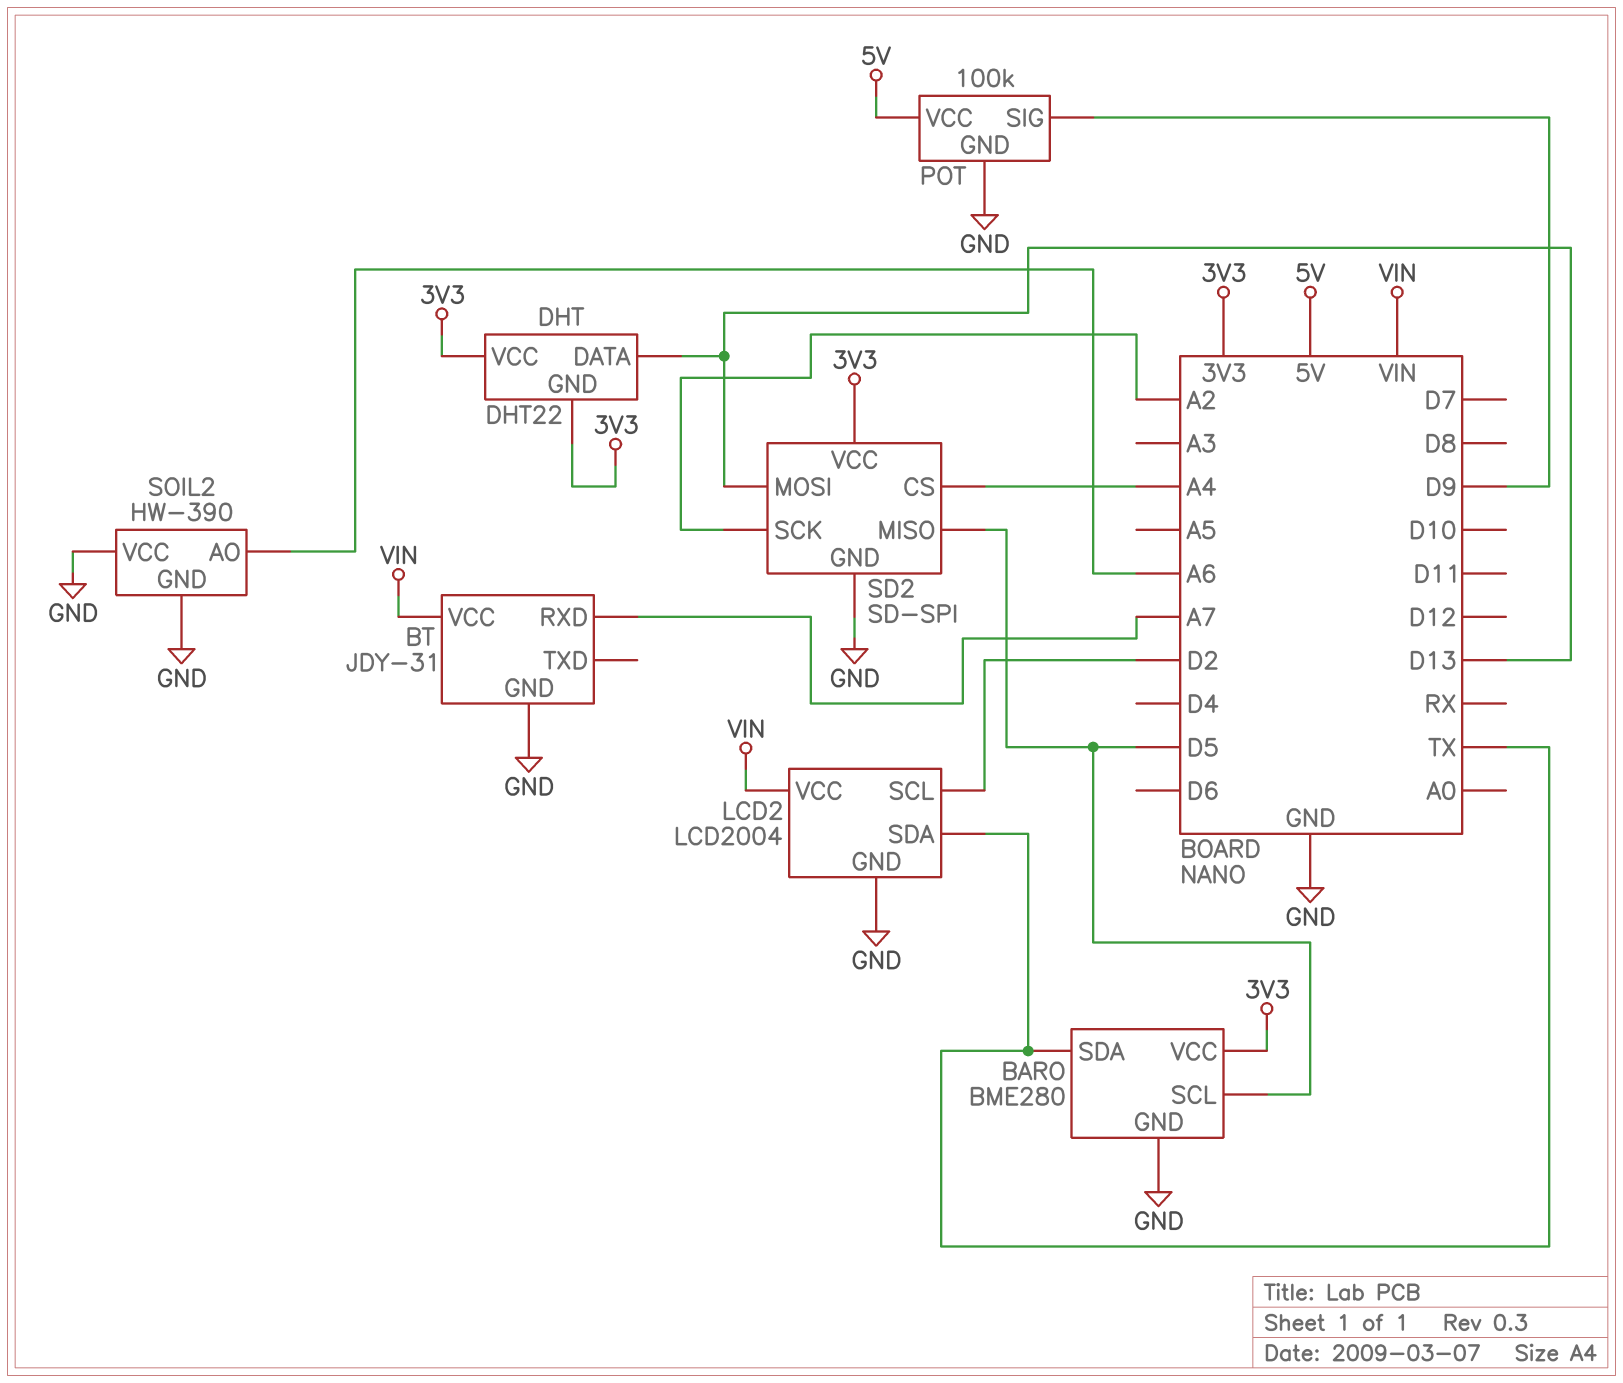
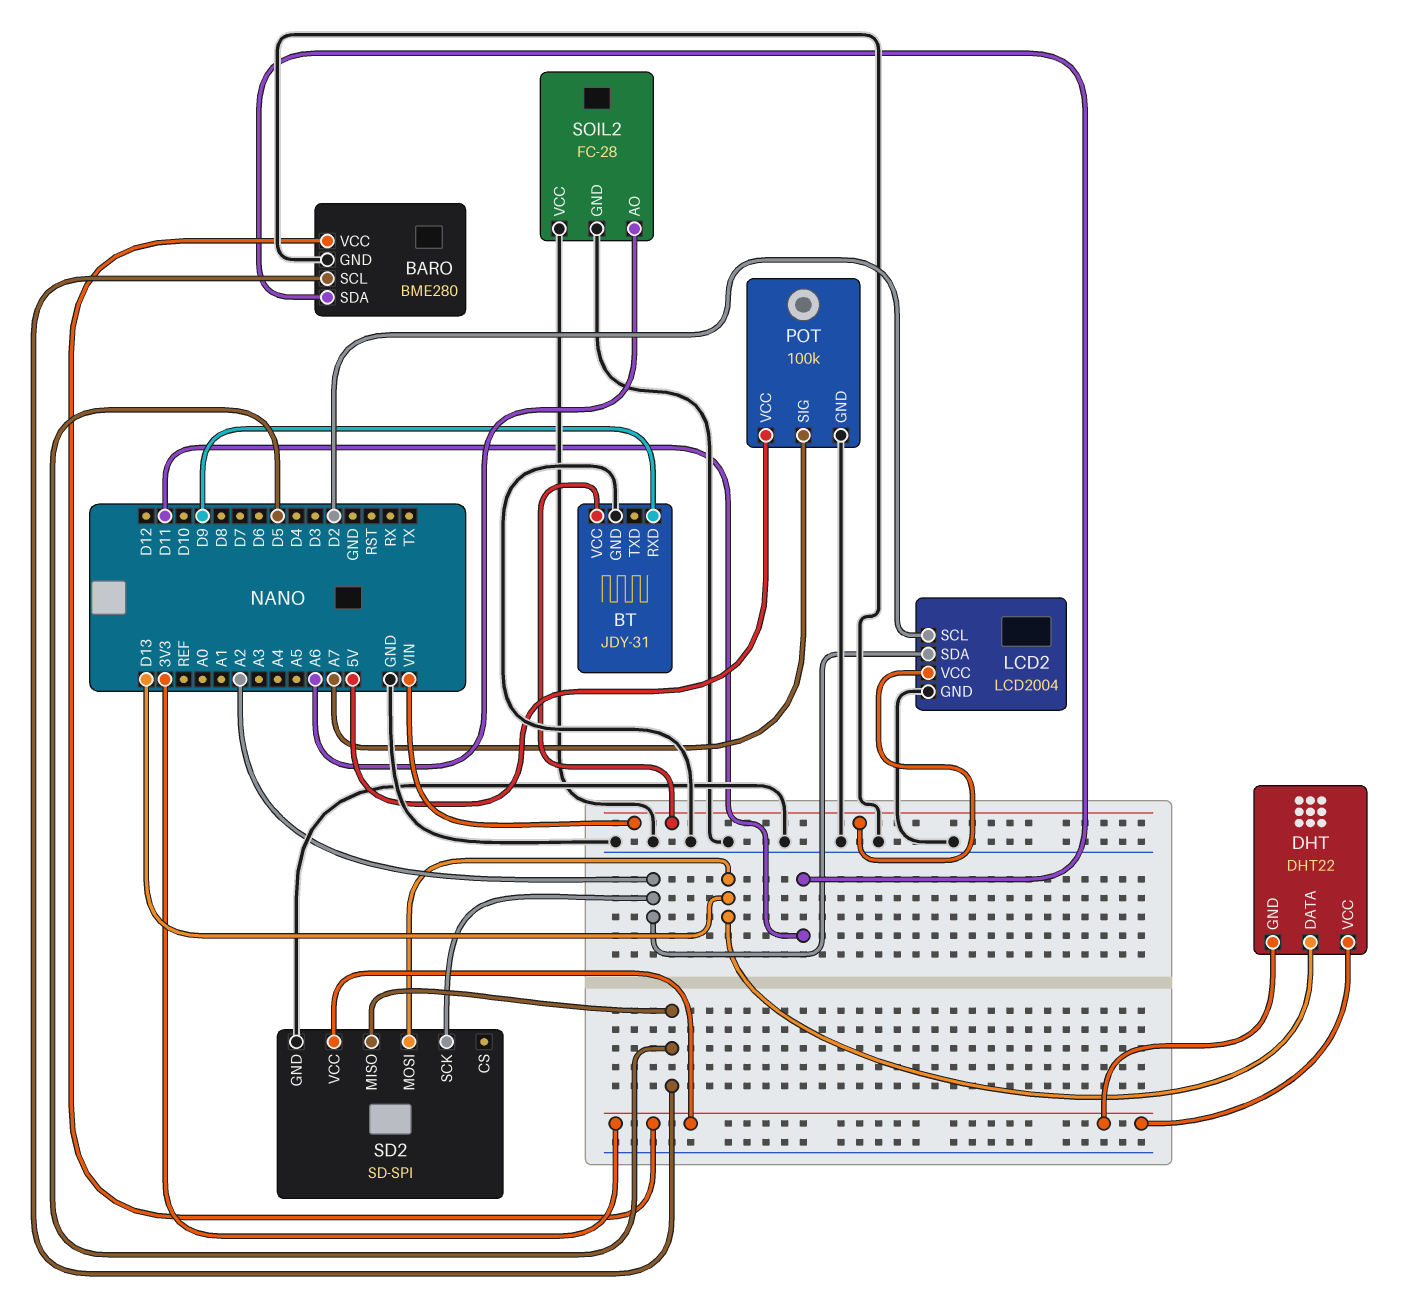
BARO pin SDA: TX -> D11
BT pin RXD: A7 -> D9
LCD2 pin SDA: TX -> A2
POT pin SIG: D9 -> A7
SD2 pin CS: A4 -> none
SOIL2: HW-390 -> FC-28

